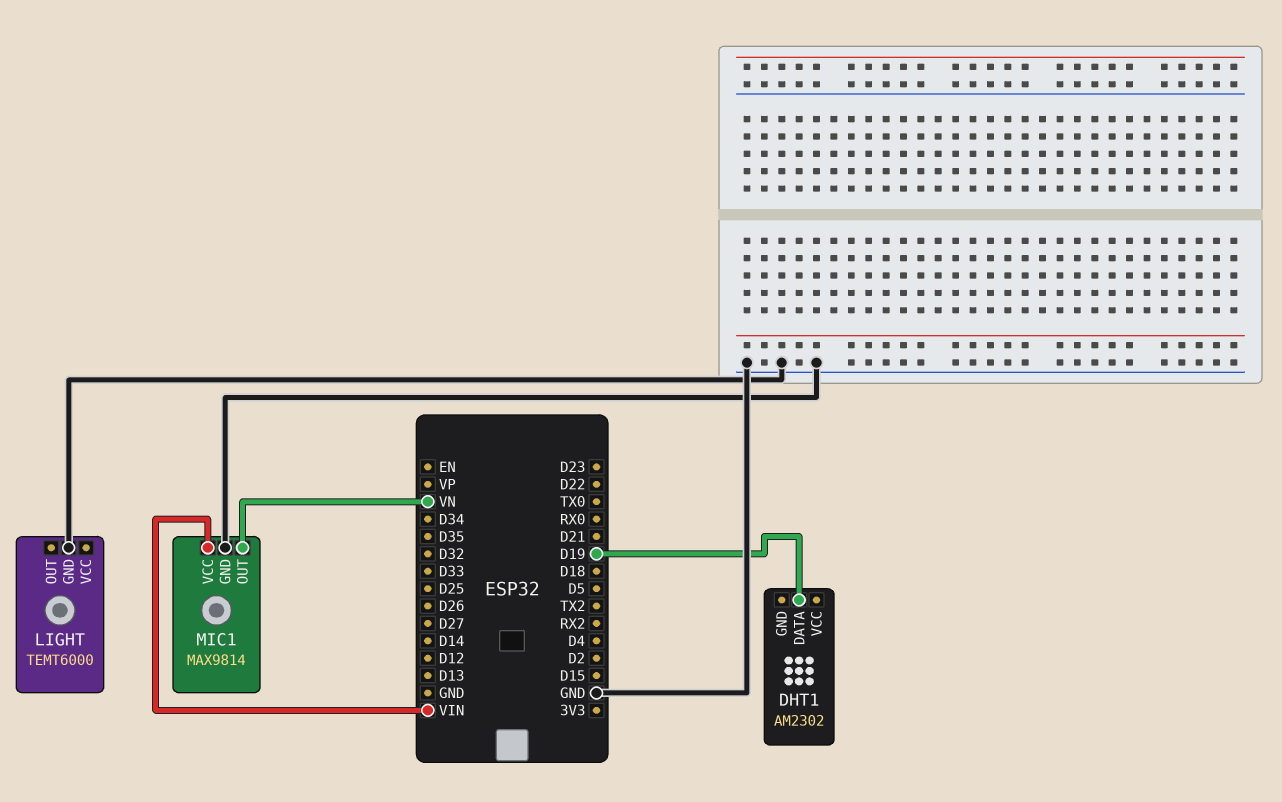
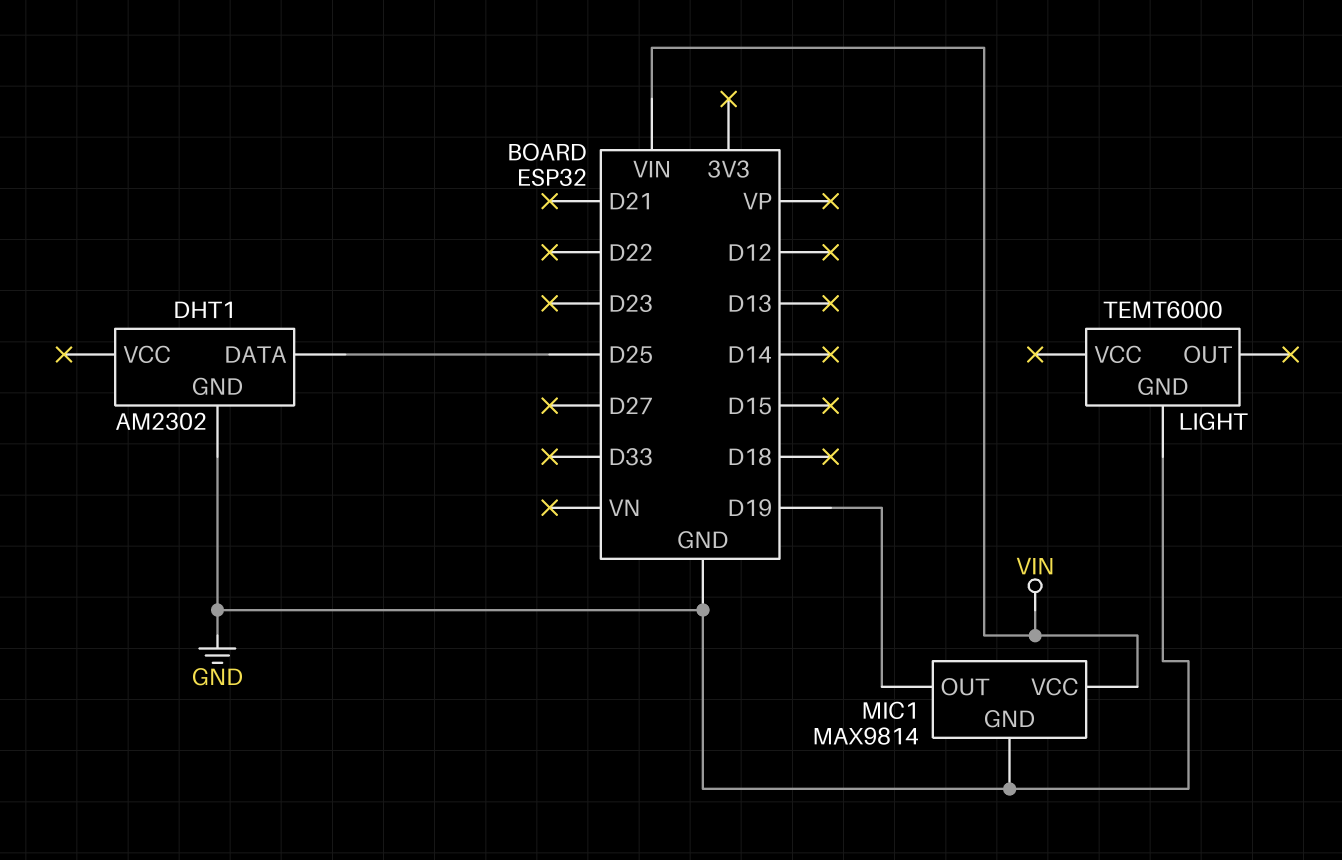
DHT1 pin DATA: D19 -> D25
DHT1 pin GND: none -> GND
MIC1 pin OUT: VN -> D19

